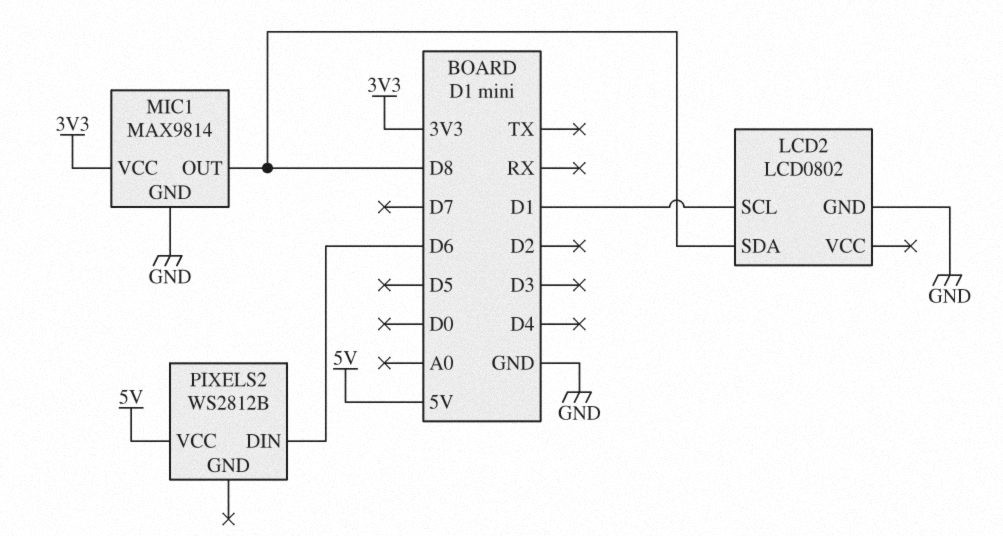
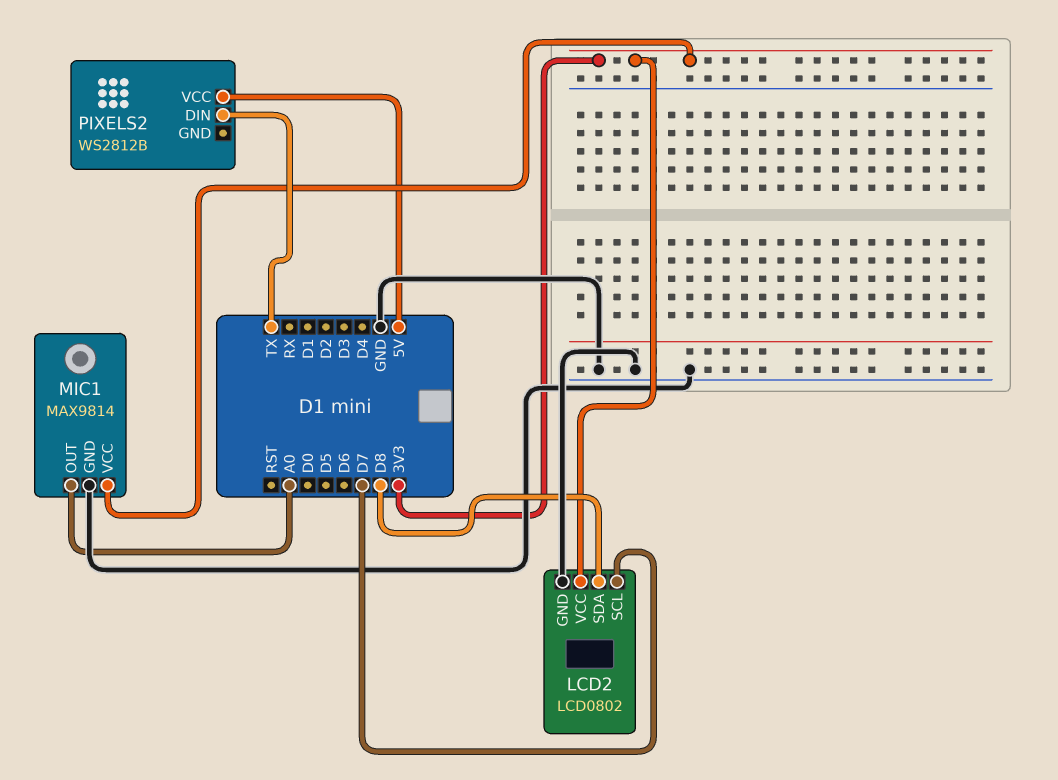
LCD2 pin SCL: D1 -> D7
LCD2 pin VCC: none -> 3V3
MIC1 pin OUT: D8 -> A0
PIXELS2 pin DIN: D6 -> TX

